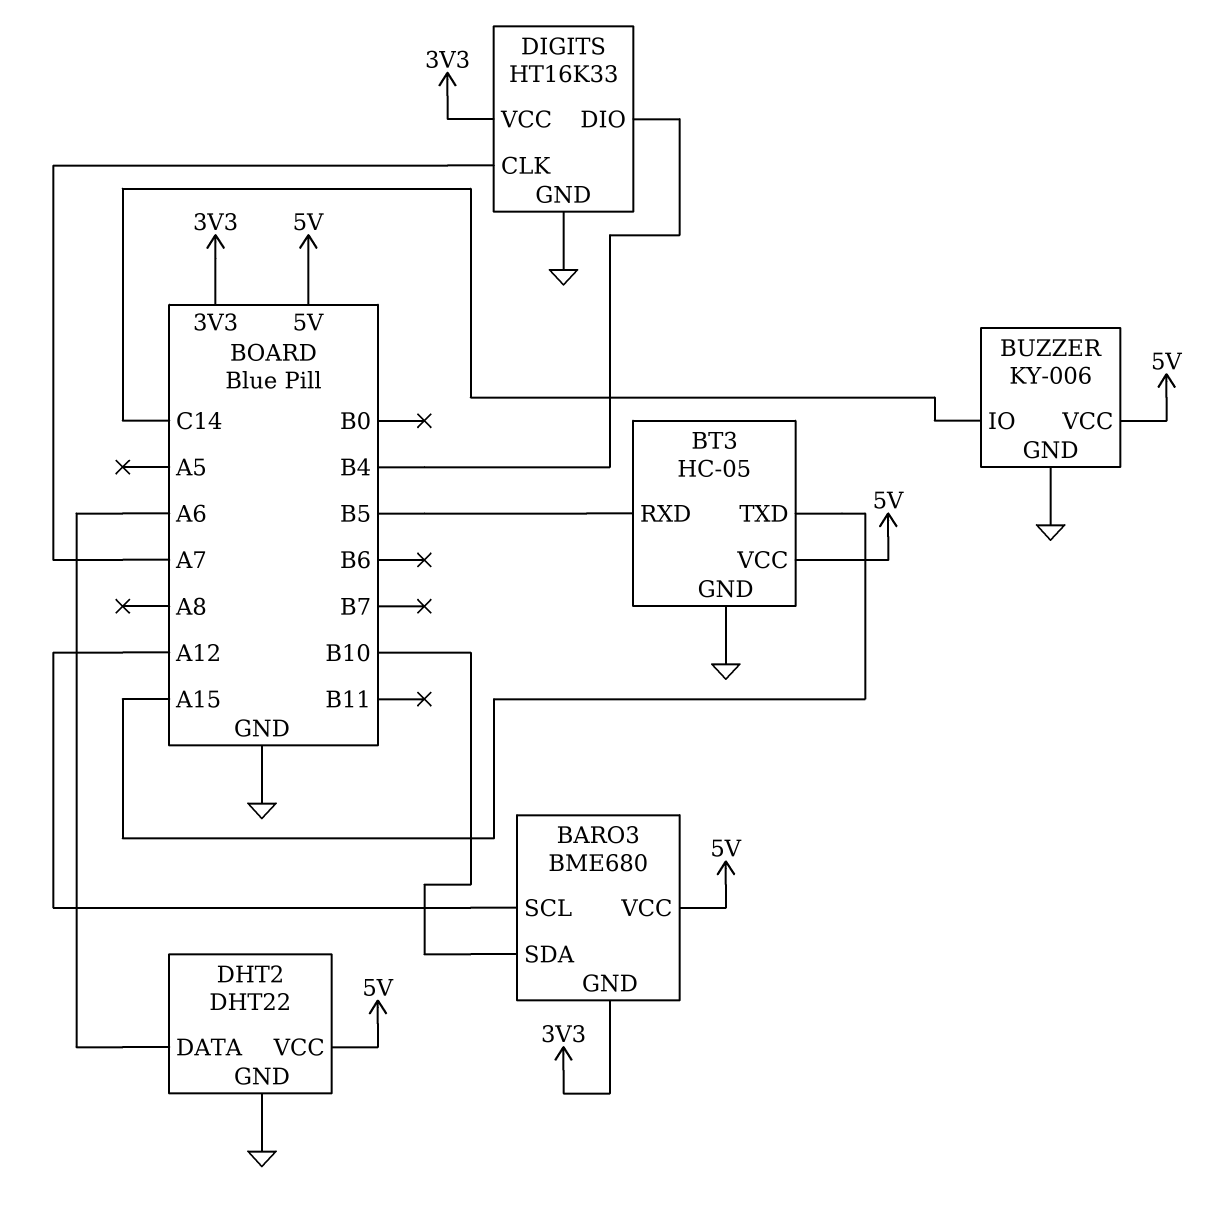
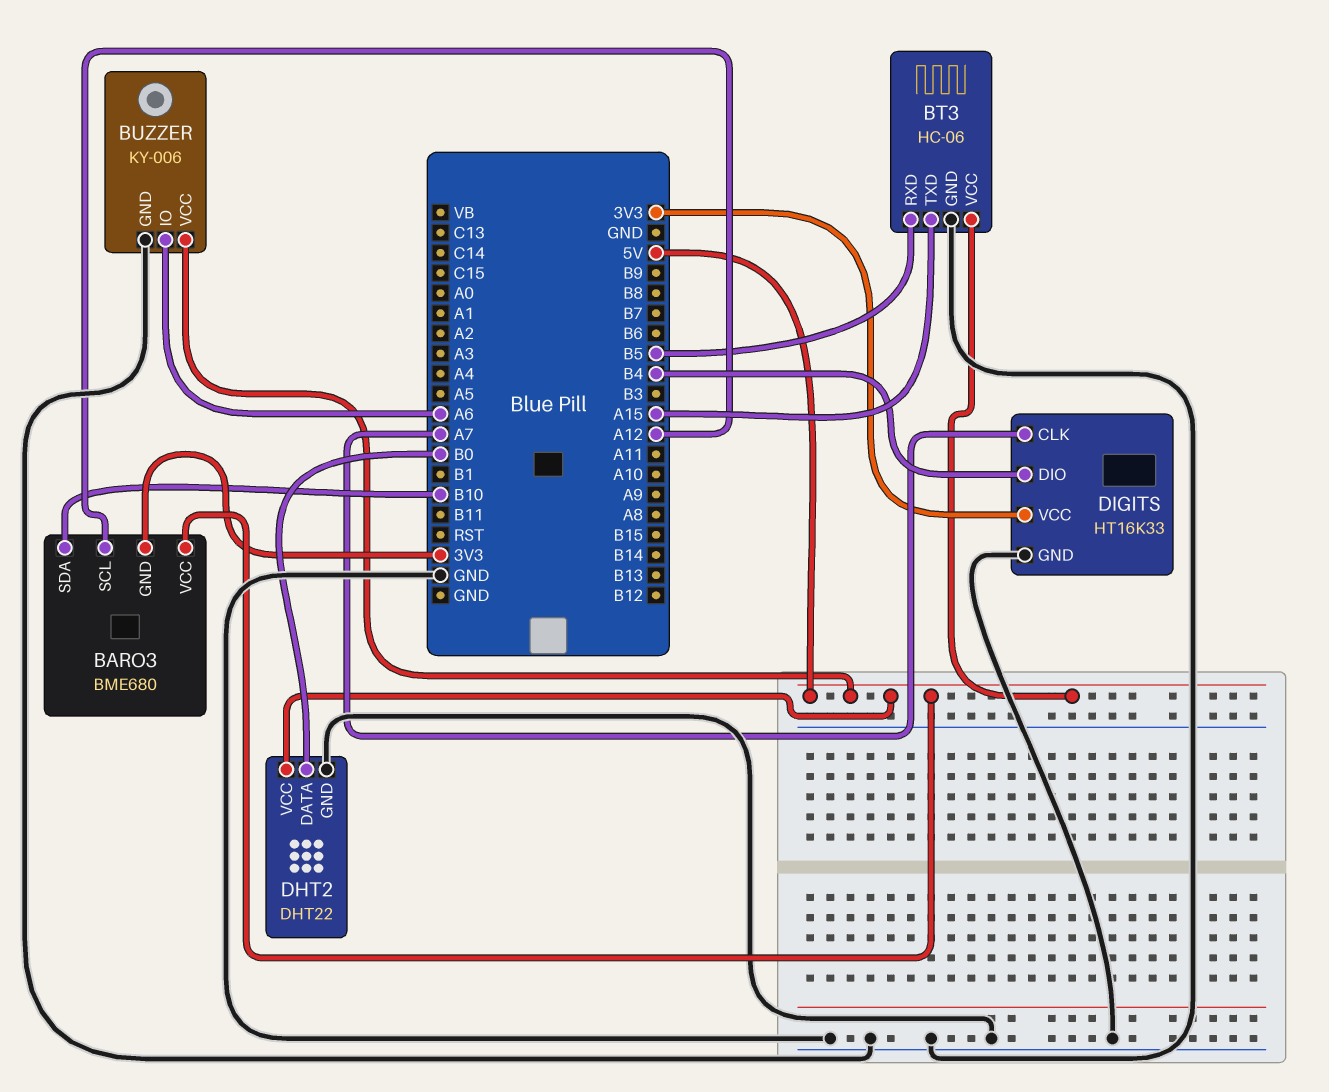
BT3: HC-05 -> HC-06
BUZZER pin IO: C14 -> A6
DHT2 pin DATA: A6 -> B0

